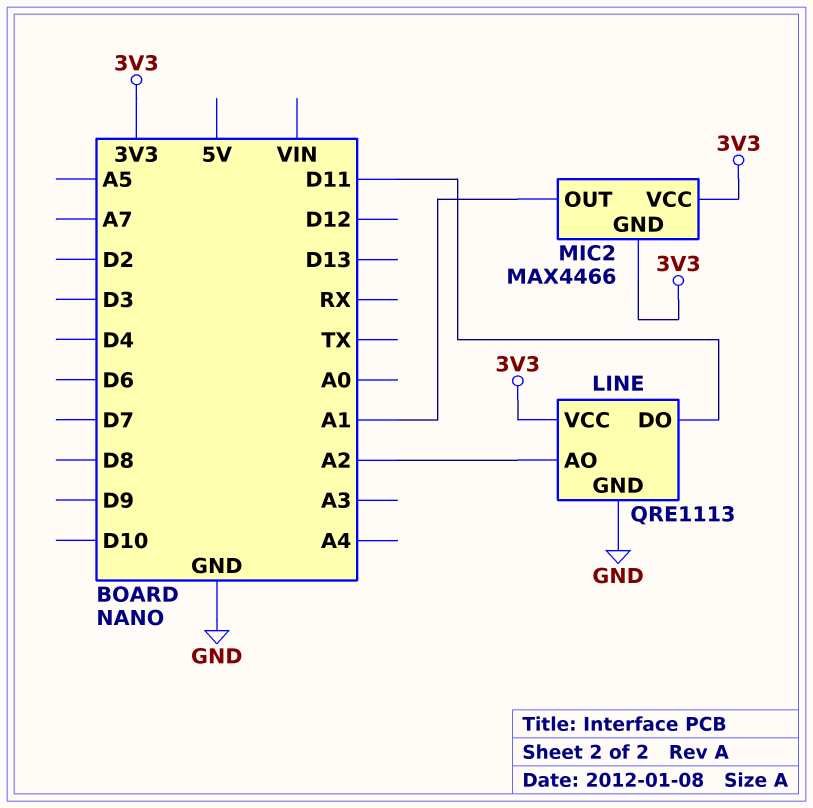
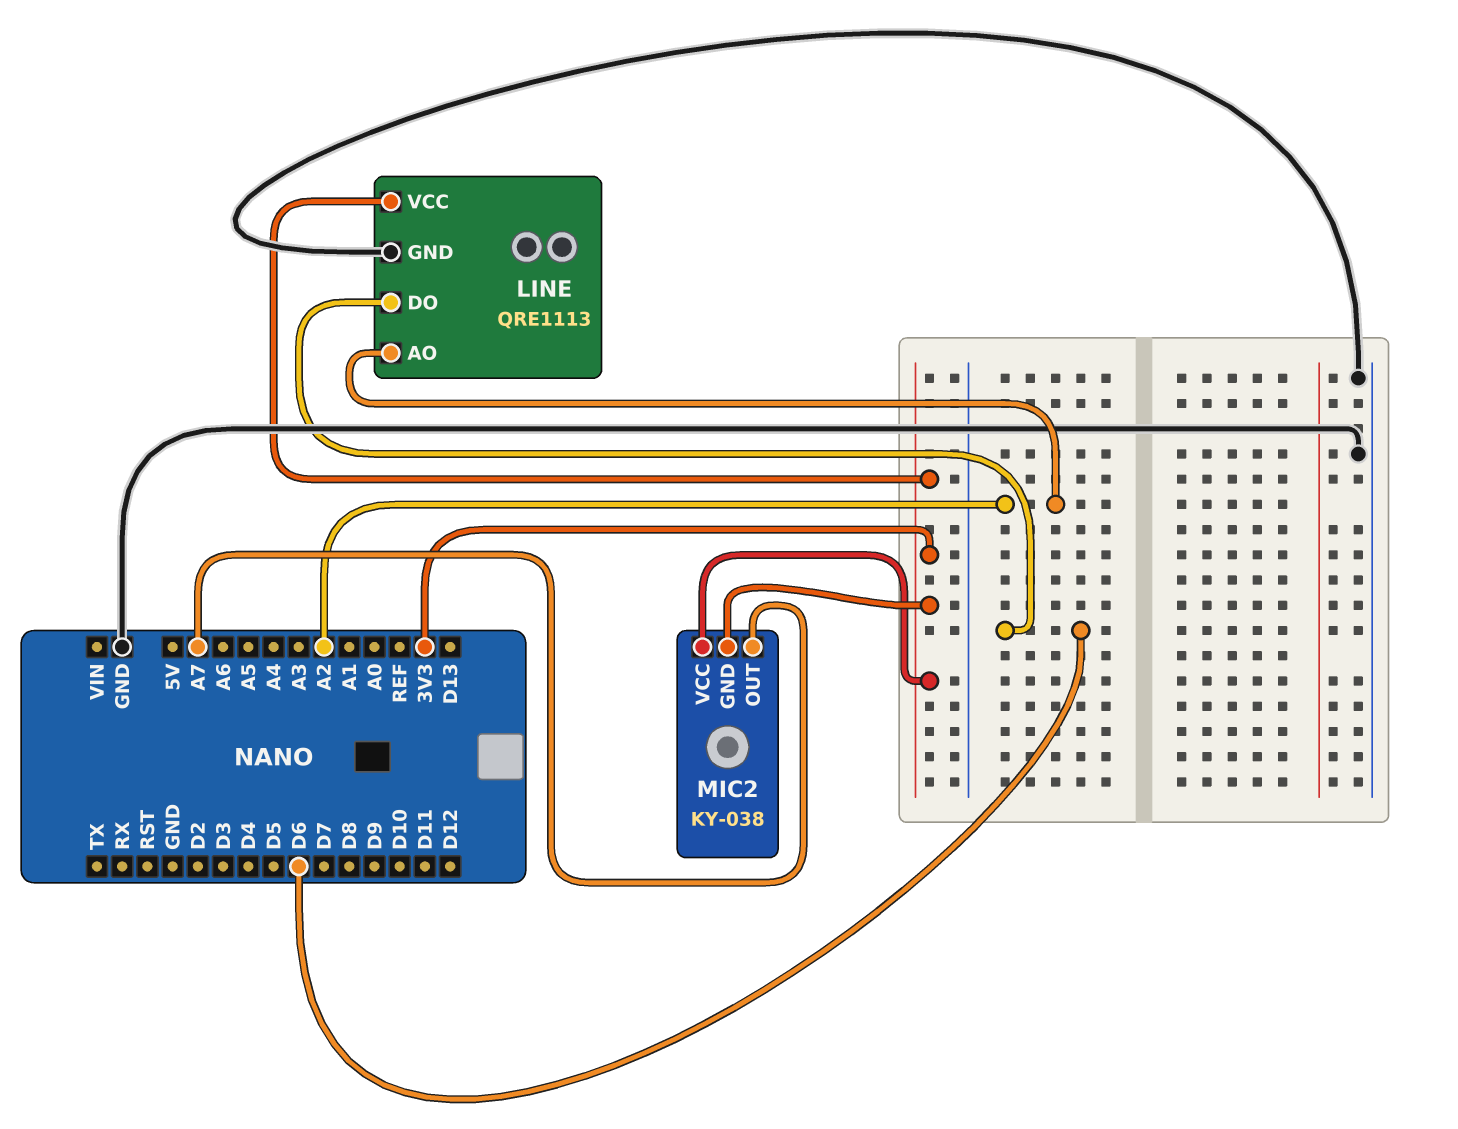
LINE pin DO: D11 -> D6
MIC2: MAX4466 -> KY-038
MIC2 pin OUT: A1 -> A7

